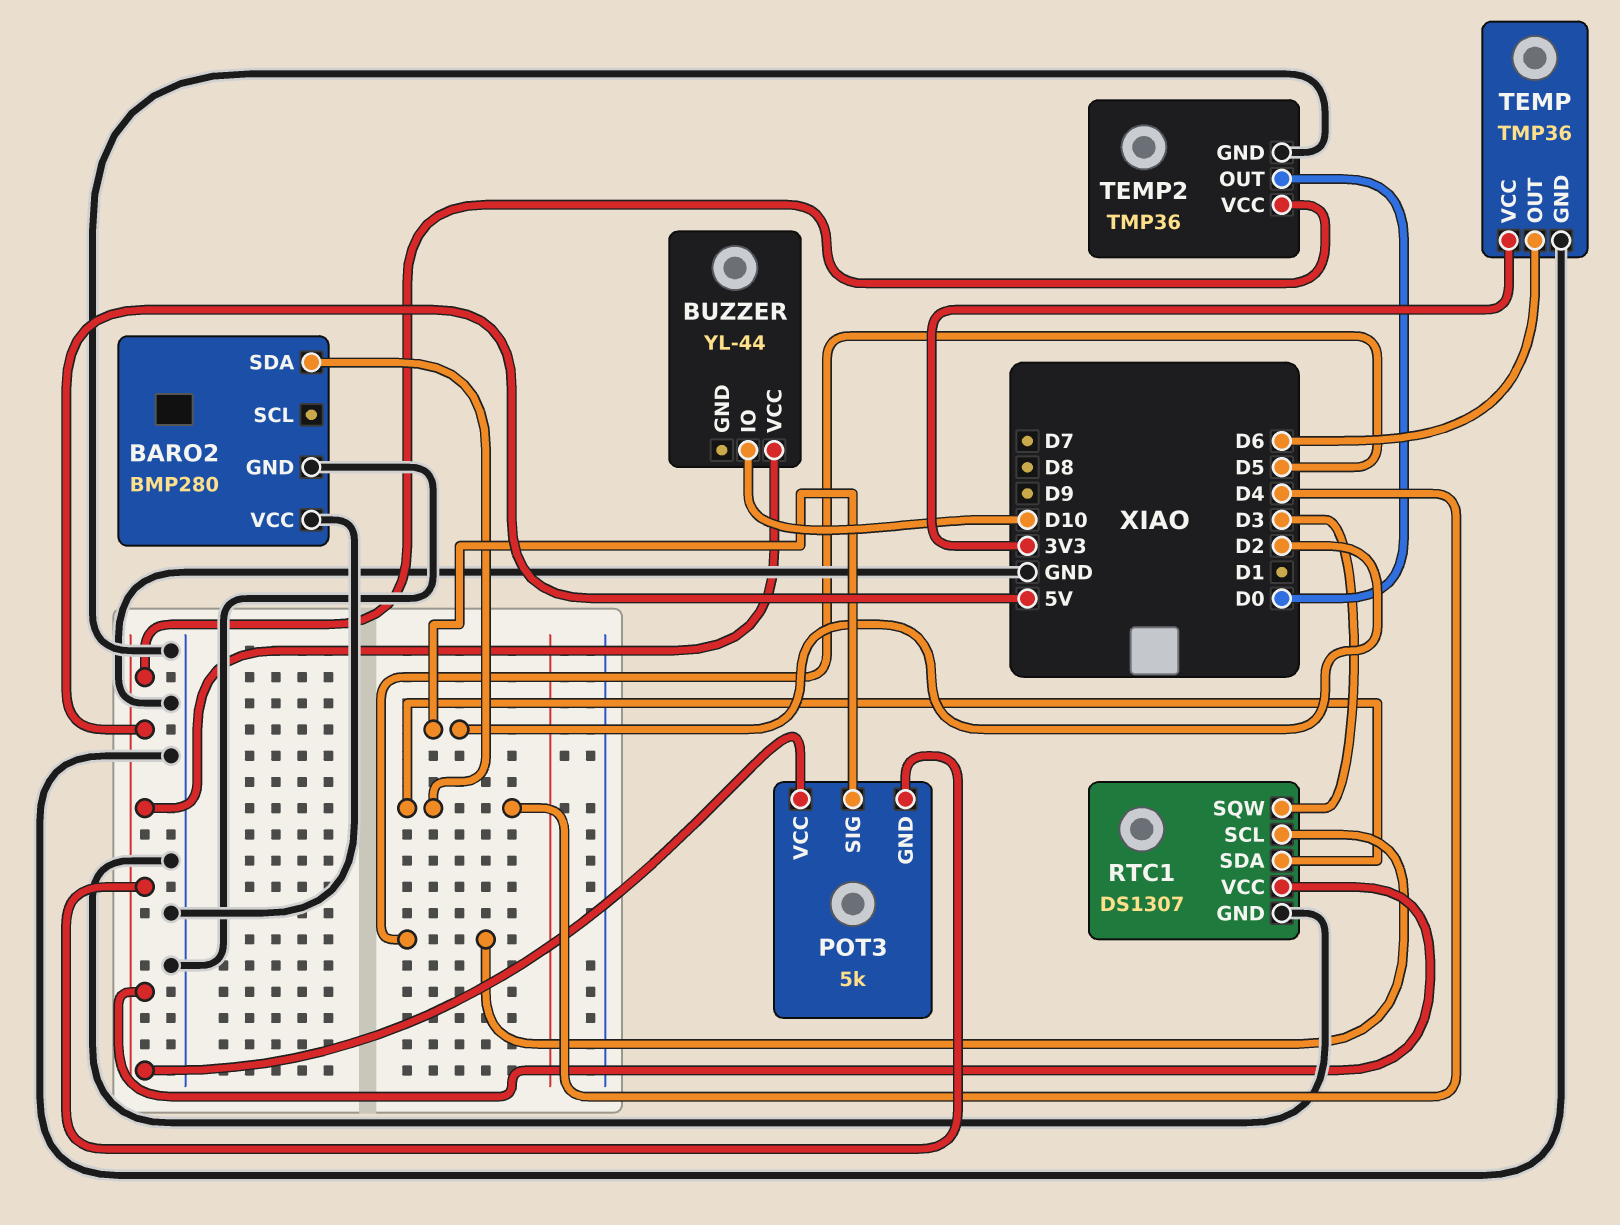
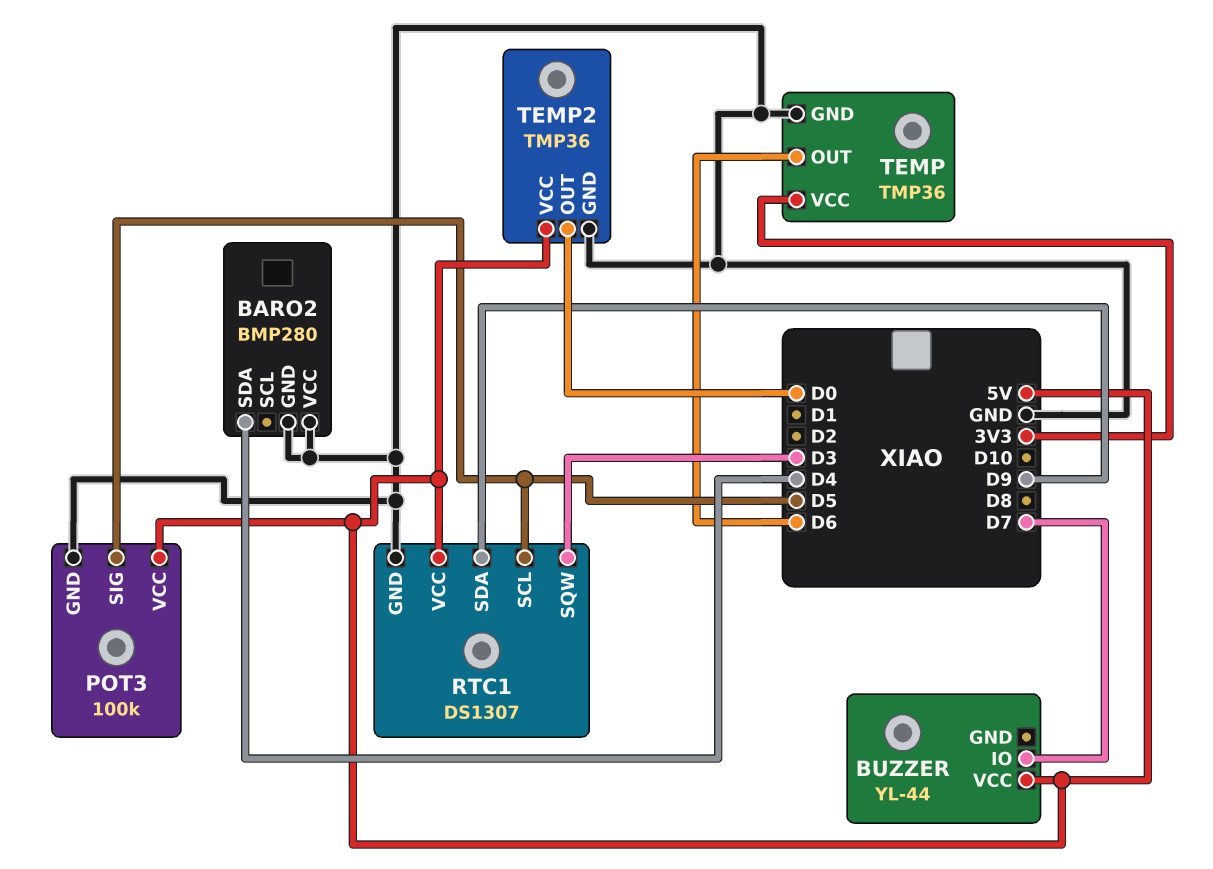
BUZZER pin IO: D10 -> D7
POT3: 5k -> 100k
POT3 pin GND: 5V -> GND
POT3 pin SIG: D2 -> D5
RTC1 pin SDA: D4 -> D9

